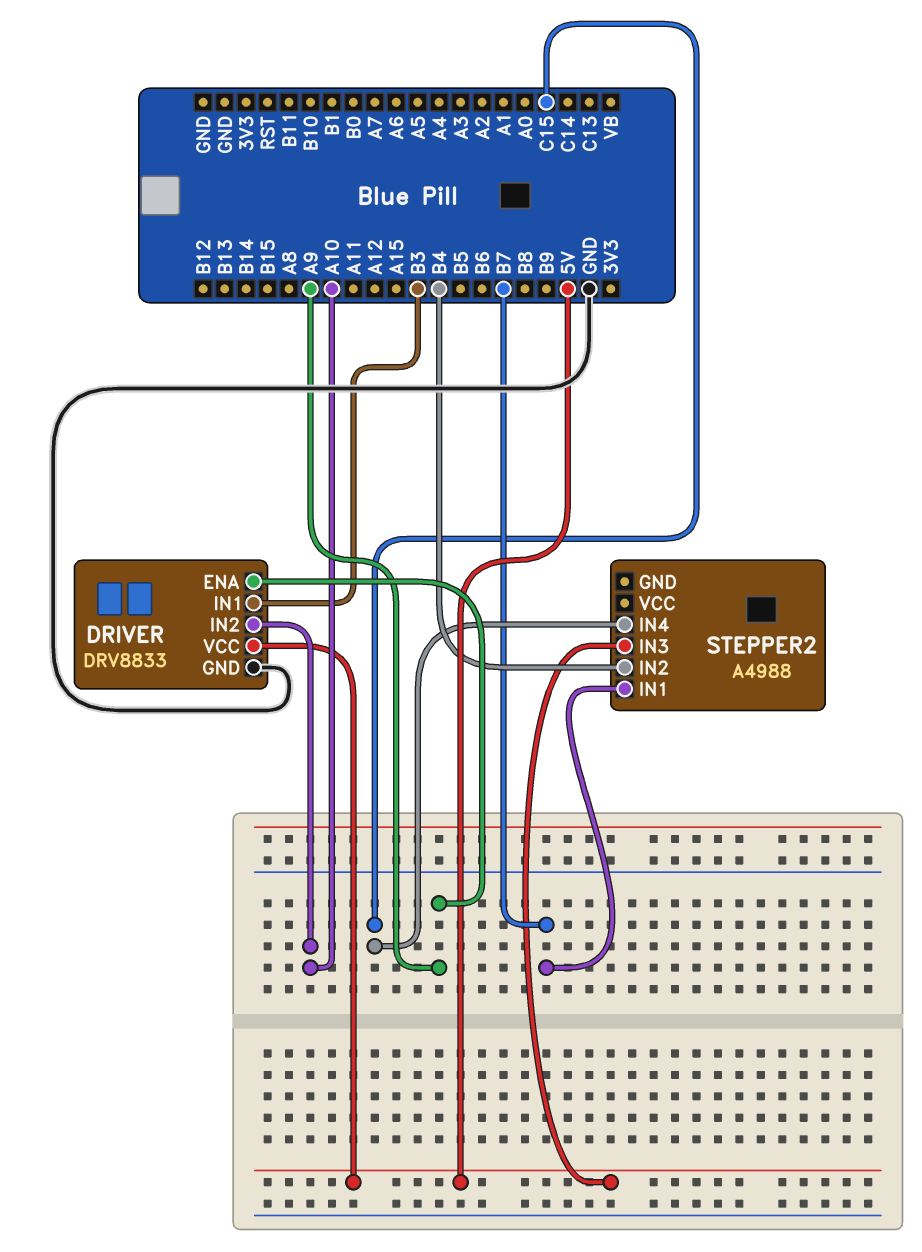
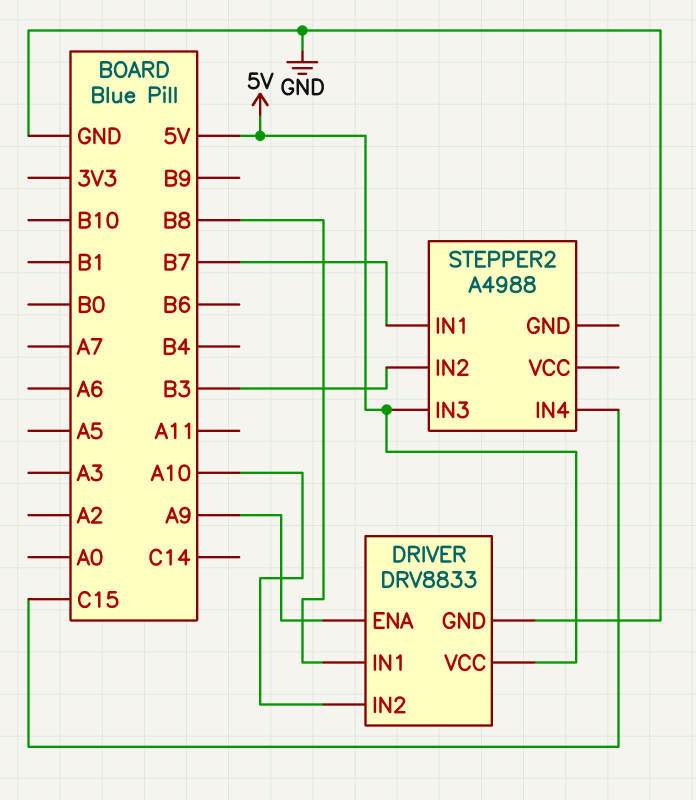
DRIVER pin IN1: B3 -> B8
STEPPER2 pin IN2: B4 -> B3

